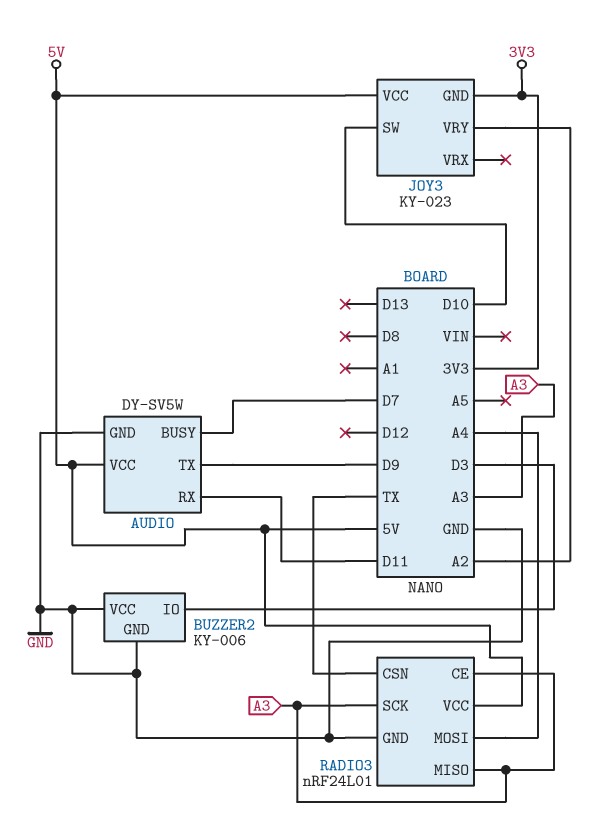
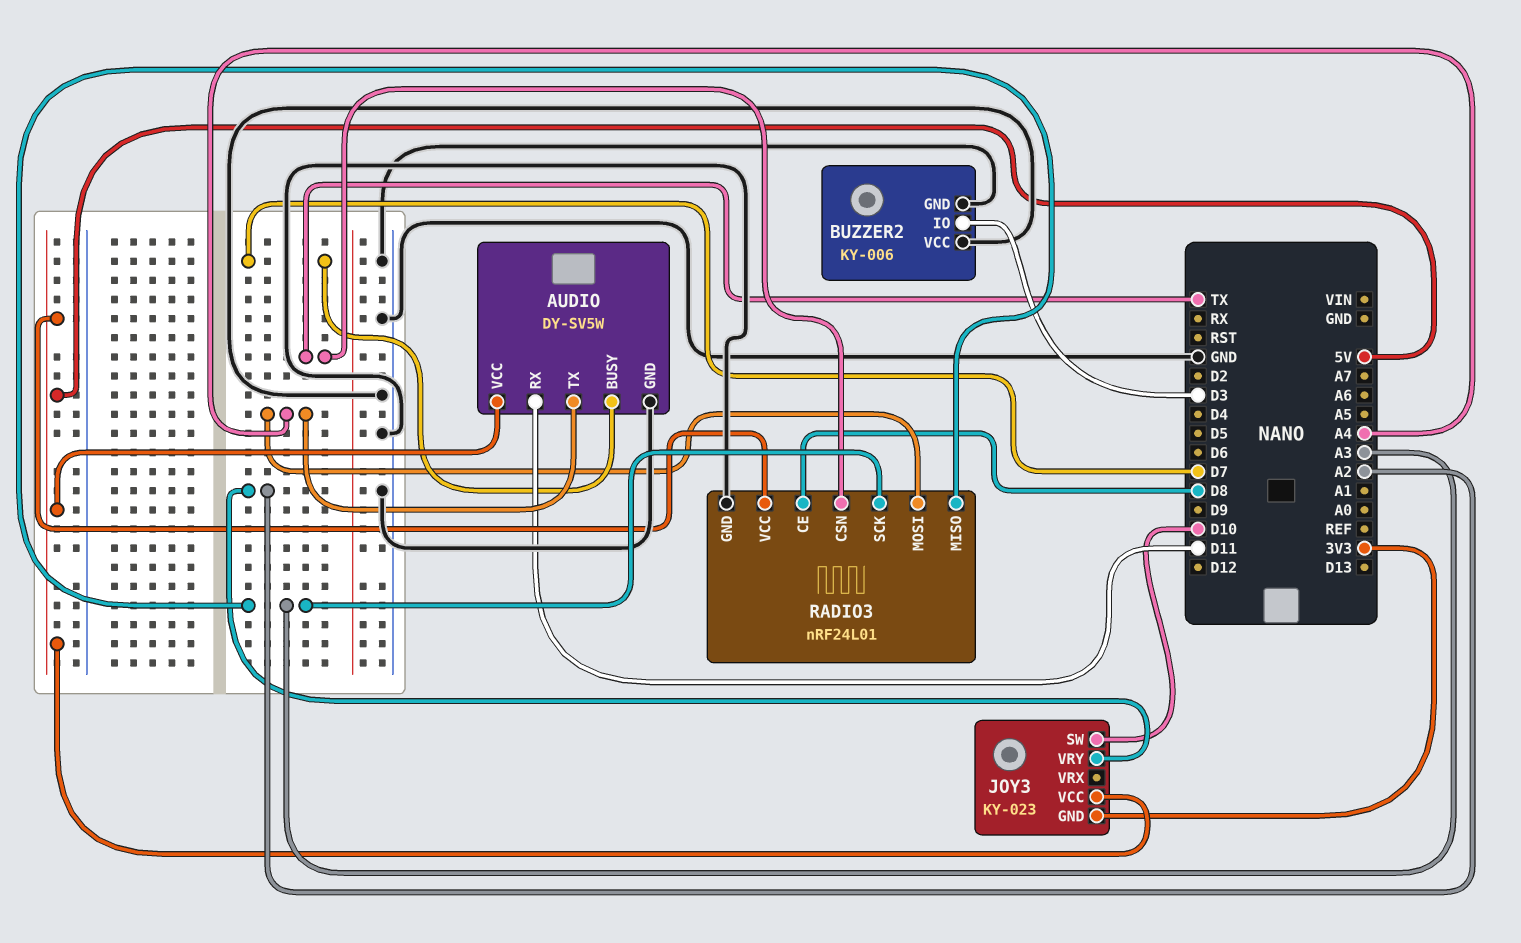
AUDIO pin TX: D9 -> A4
RADIO3 pin CE: A3 -> D8

